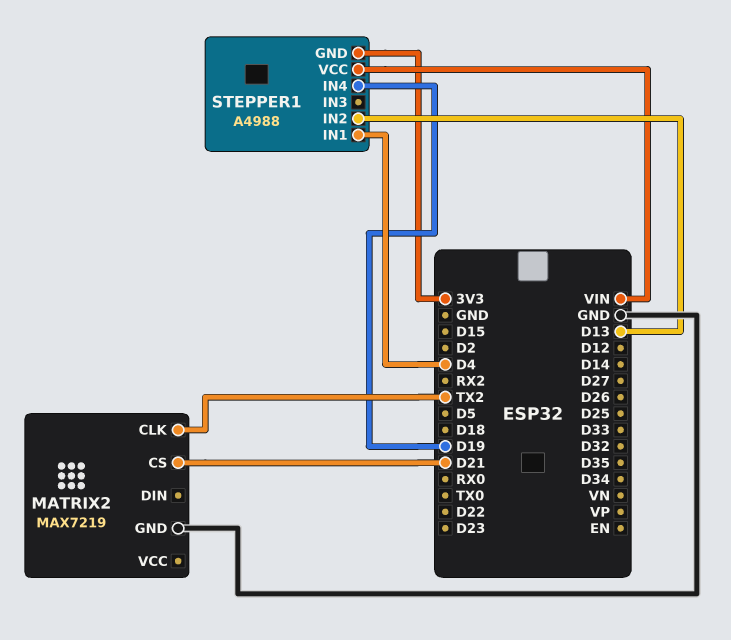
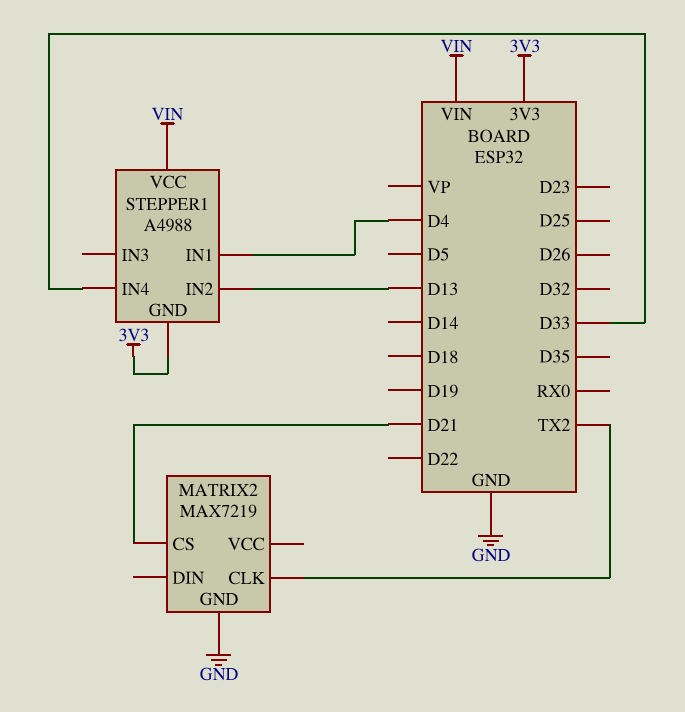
STEPPER1 pin IN4: D19 -> D33

